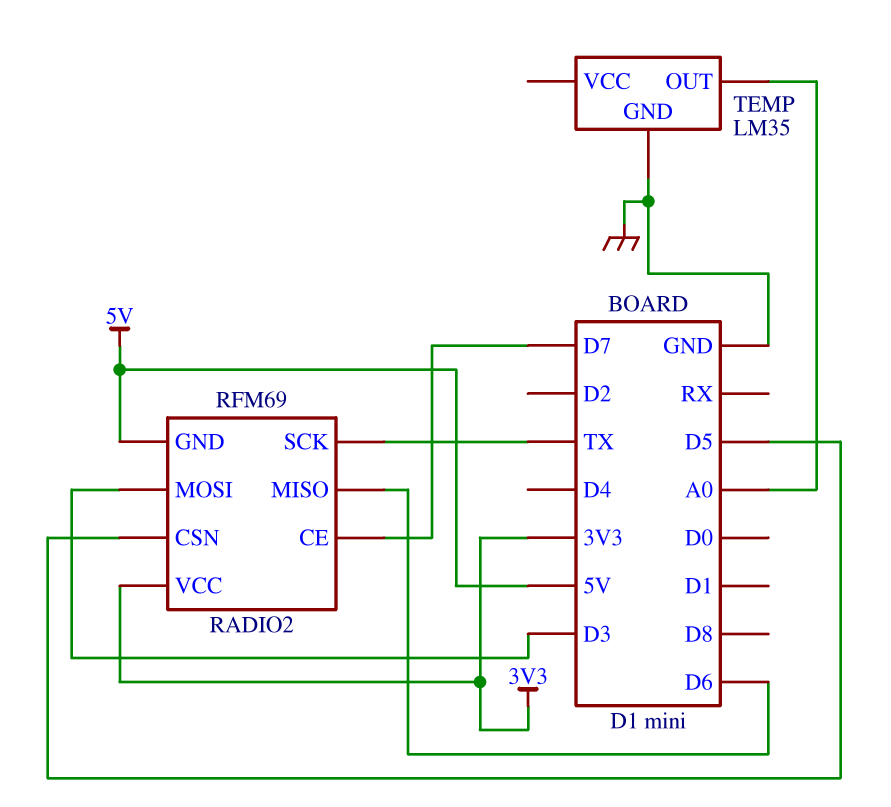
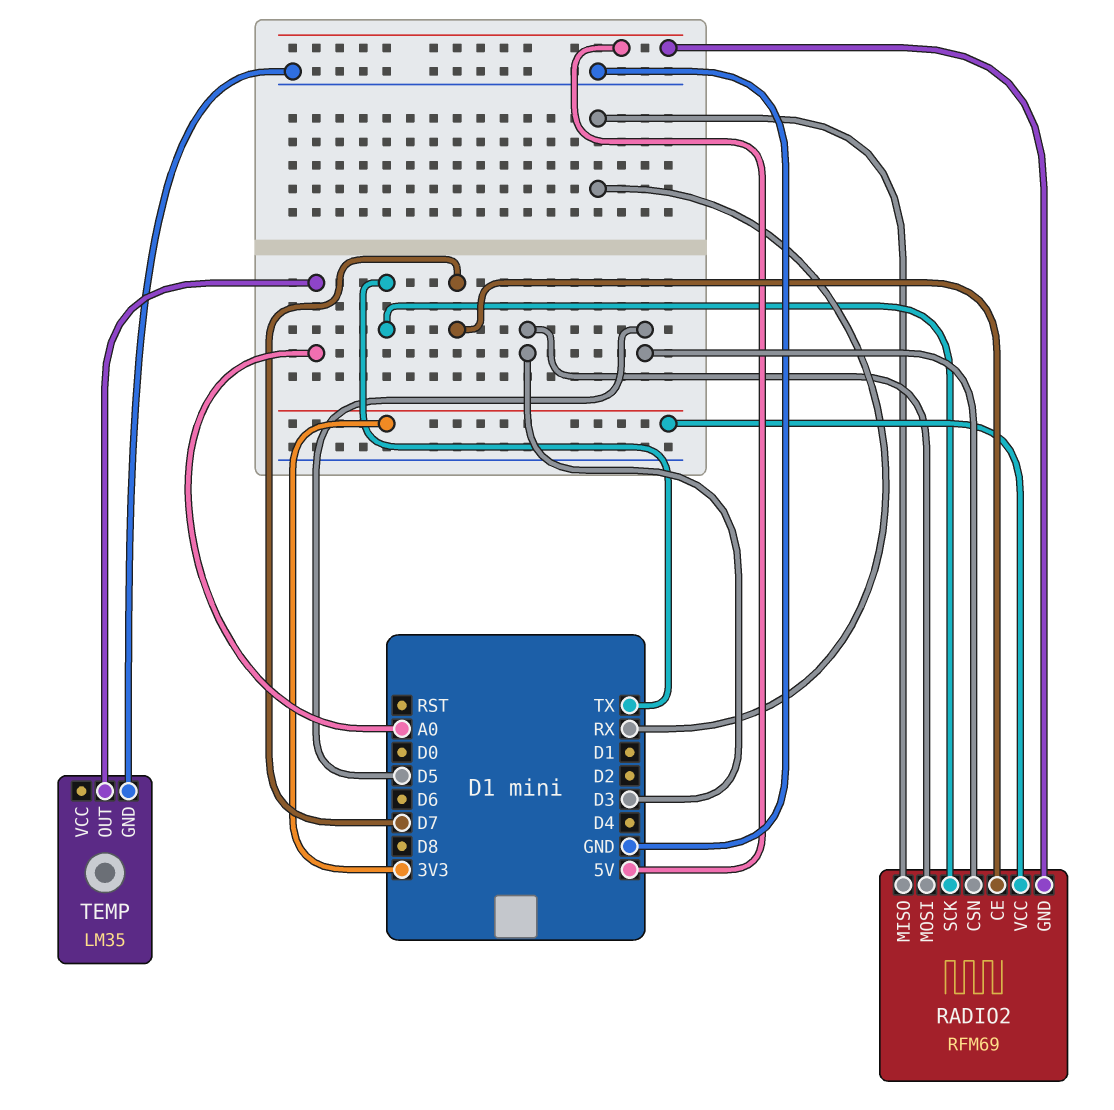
RADIO2 pin MISO: D6 -> RX

